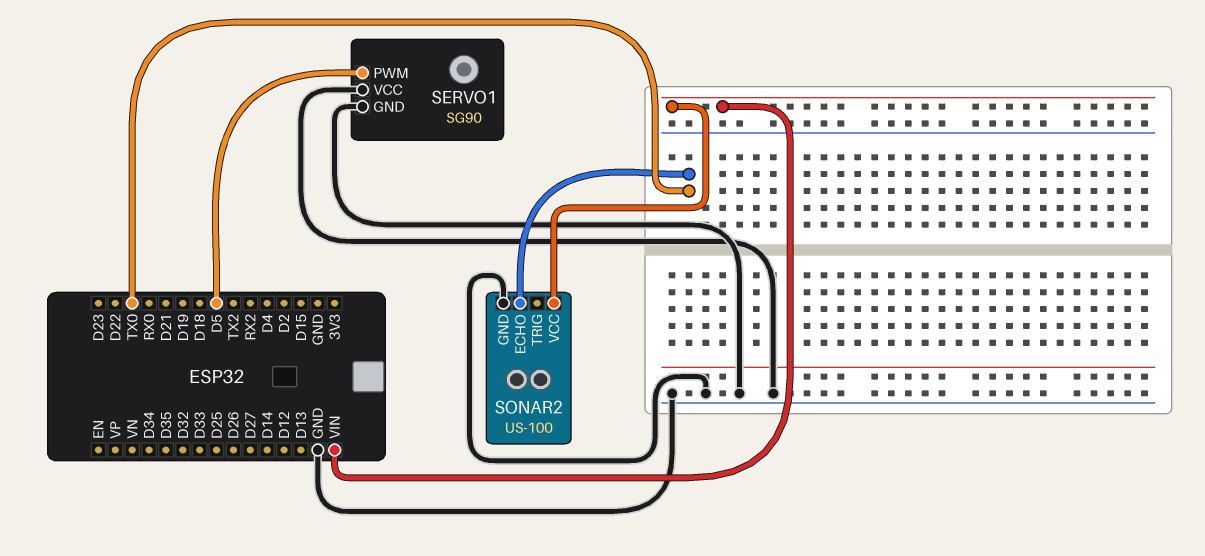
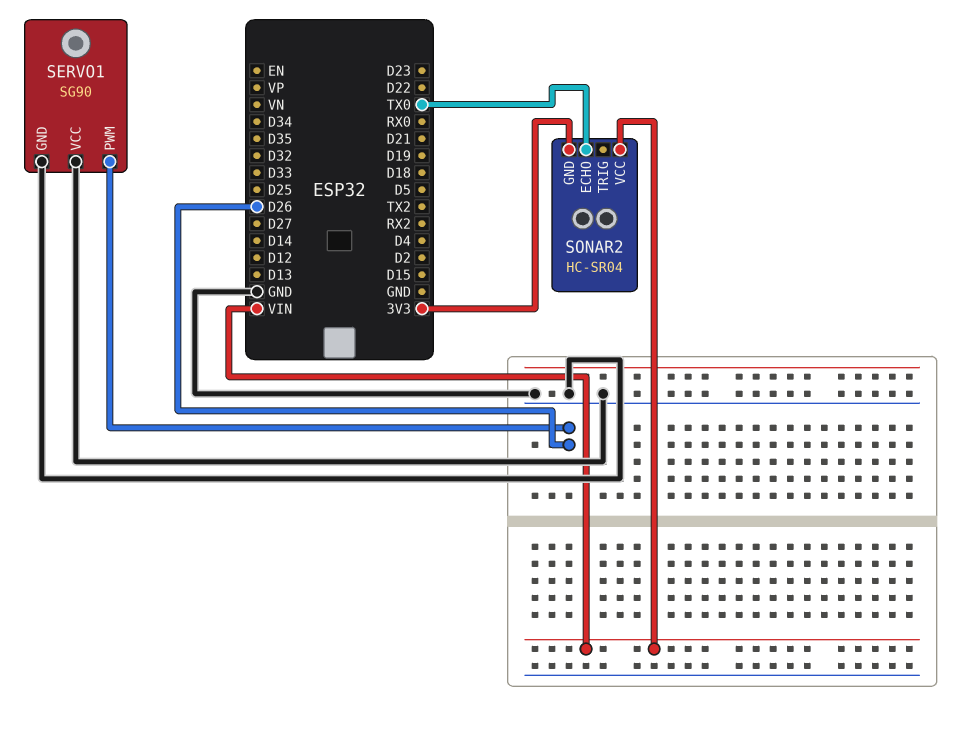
SERVO1 pin PWM: D5 -> D26
SONAR2: US-100 -> HC-SR04
SONAR2 pin GND: GND -> 3V3

